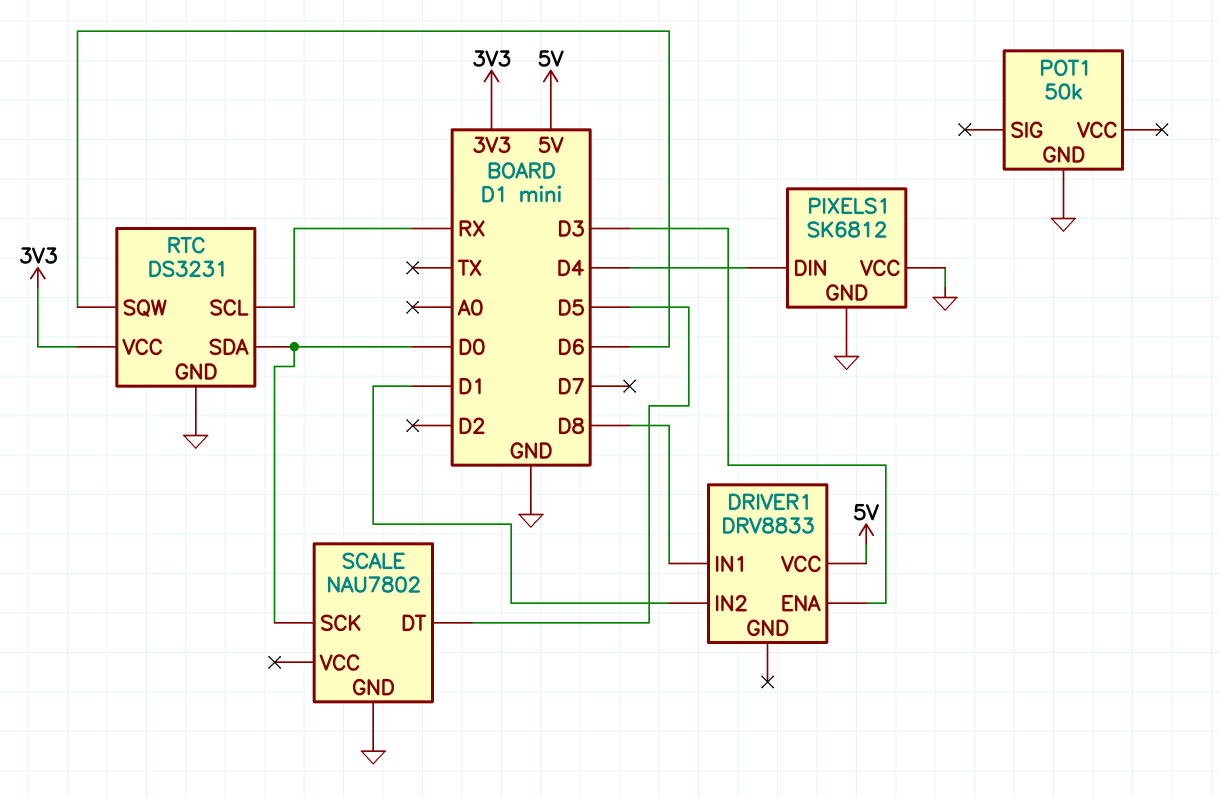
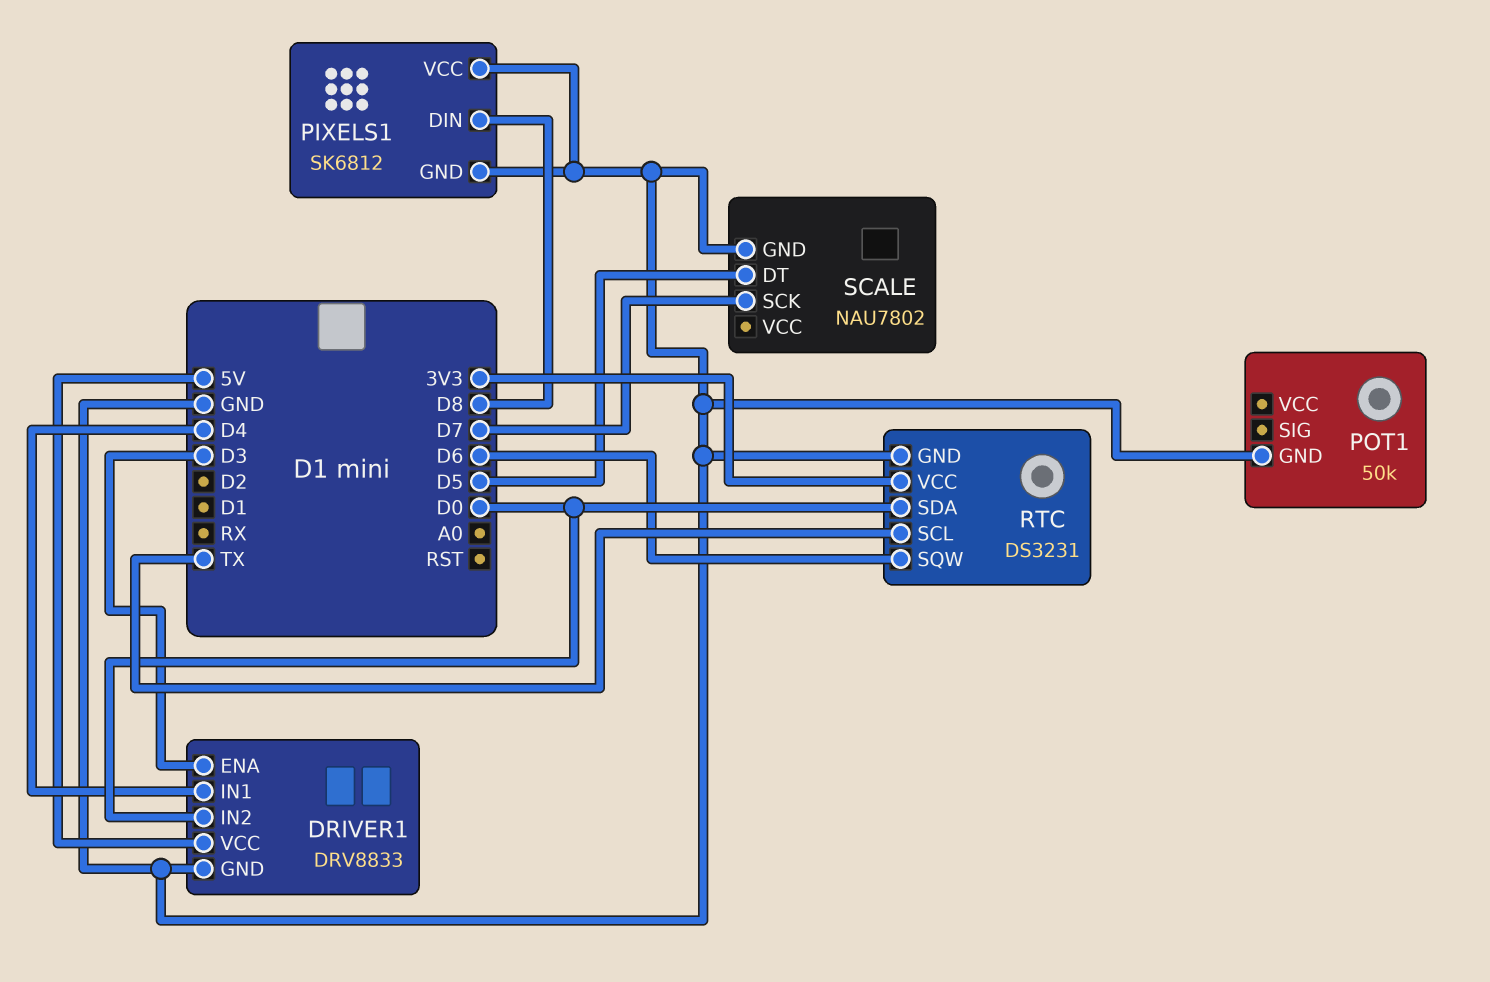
DRIVER1 pin GND: none -> GND
DRIVER1 pin IN1: D8 -> D4
DRIVER1 pin IN2: D1 -> D0
PIXELS1 pin DIN: D4 -> D8
RTC pin SCL: RX -> TX
SCALE pin SCK: D0 -> D7

